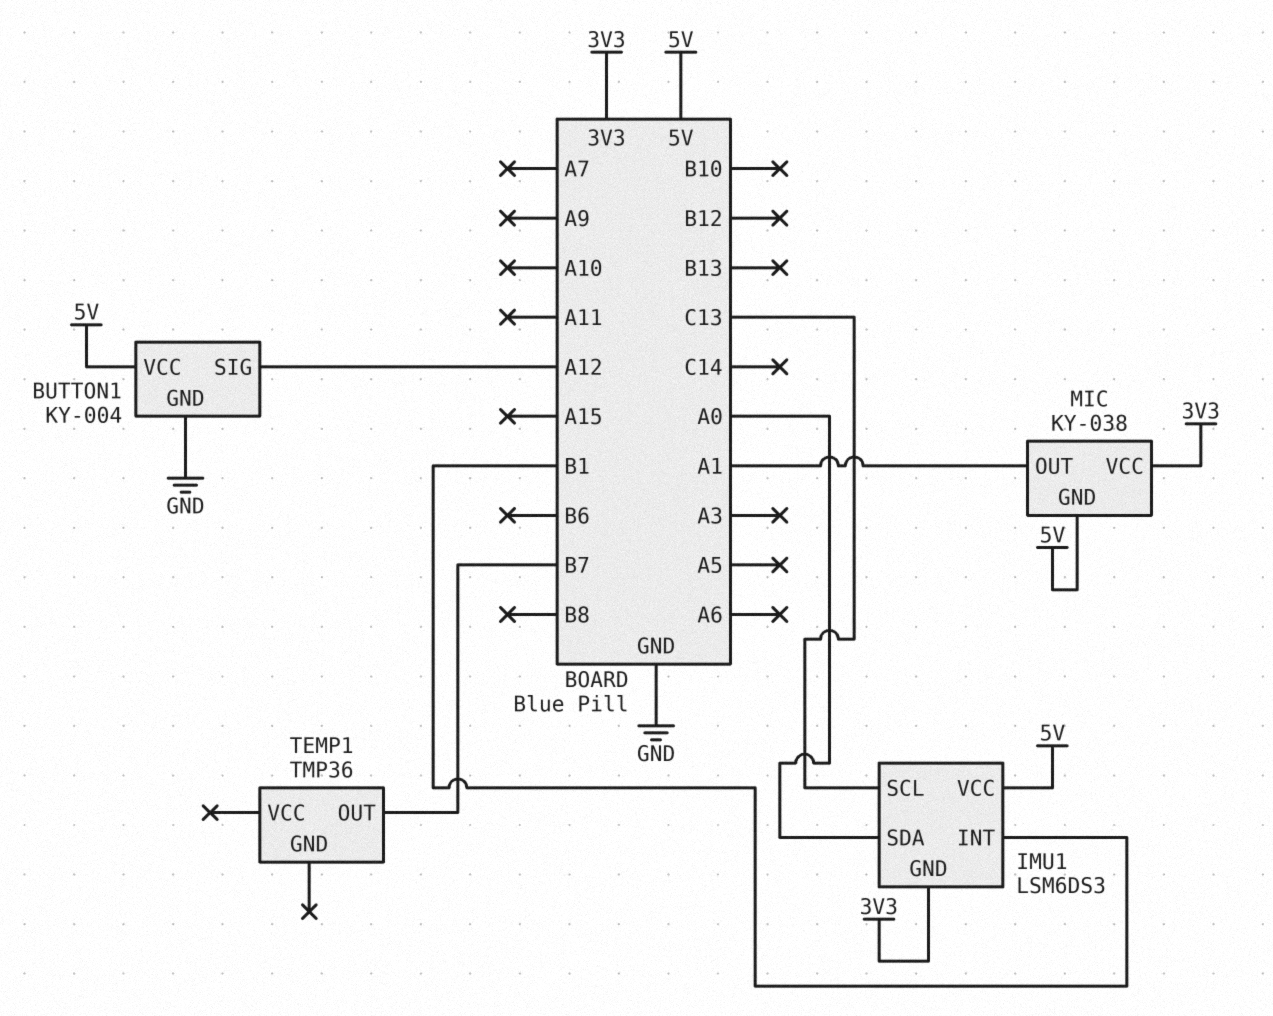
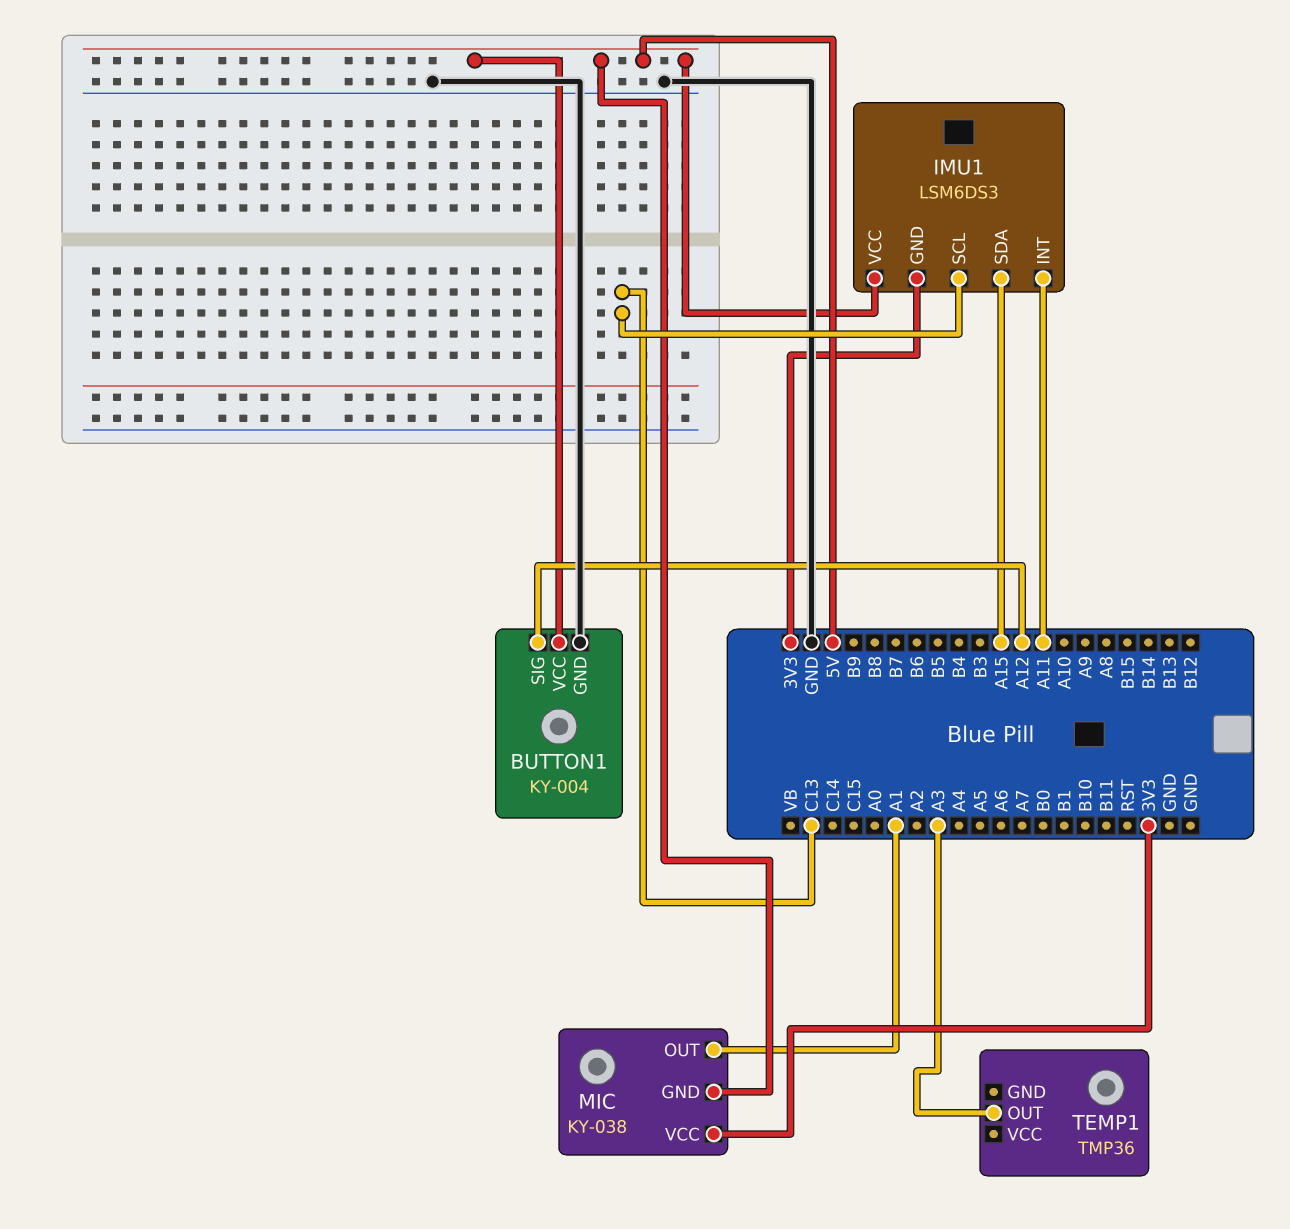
IMU1 pin INT: B1 -> A11
IMU1 pin SDA: A0 -> A15
TEMP1 pin OUT: B7 -> A3

